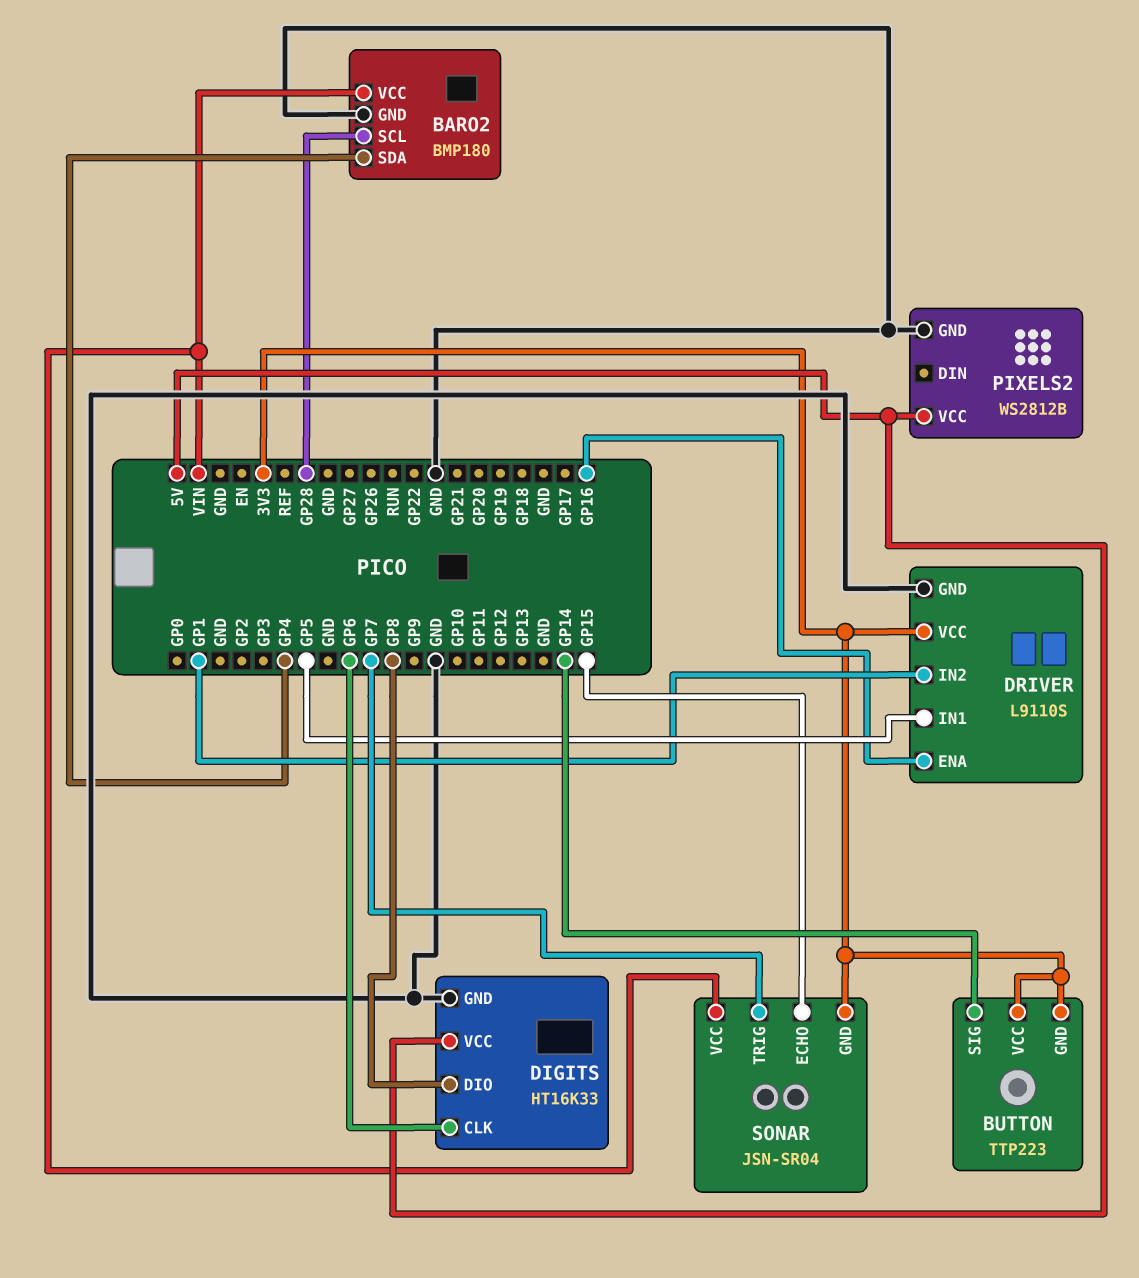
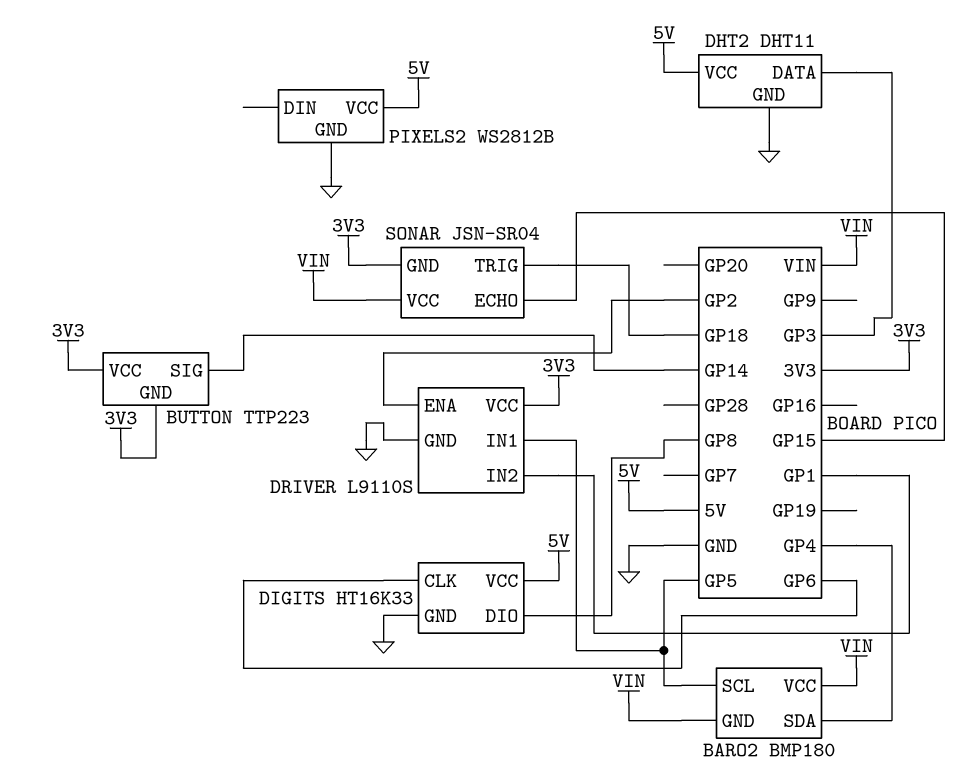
BARO2 pin GND: GND -> VIN
BARO2 pin SCL: GP28 -> GP5
DHT2: none -> DHT11
DHT2 pin DATA: none -> GP3
DHT2 pin GND: none -> GND
DHT2 pin VCC: none -> 5V
DRIVER pin ENA: GP16 -> GP2
SONAR pin TRIG: GP7 -> GP18

